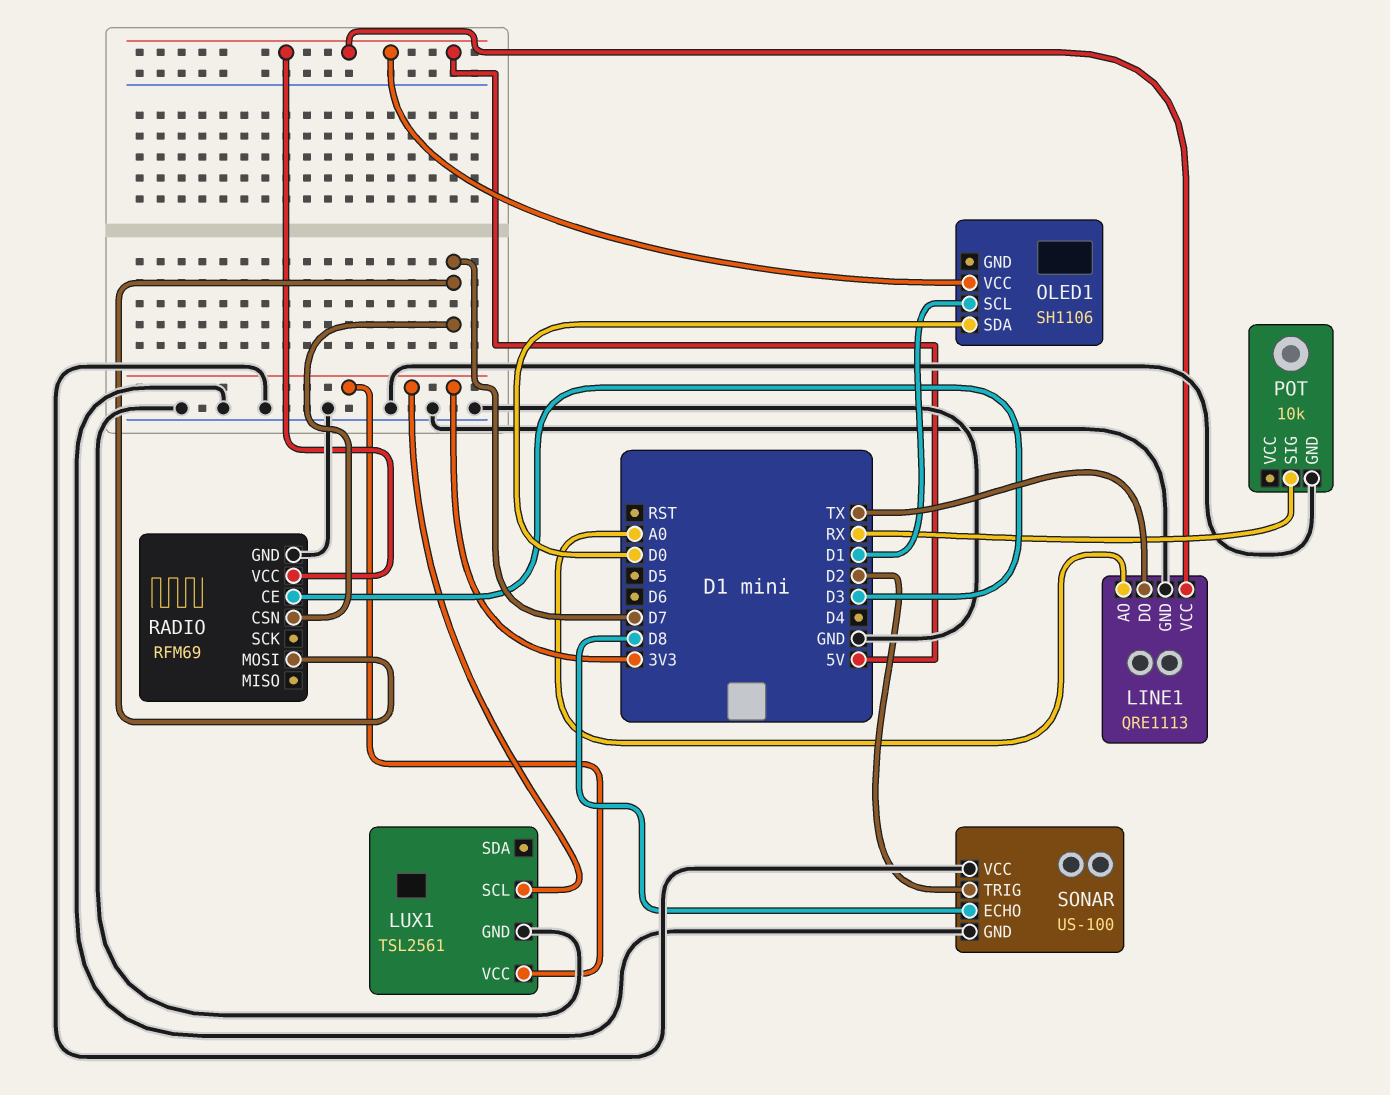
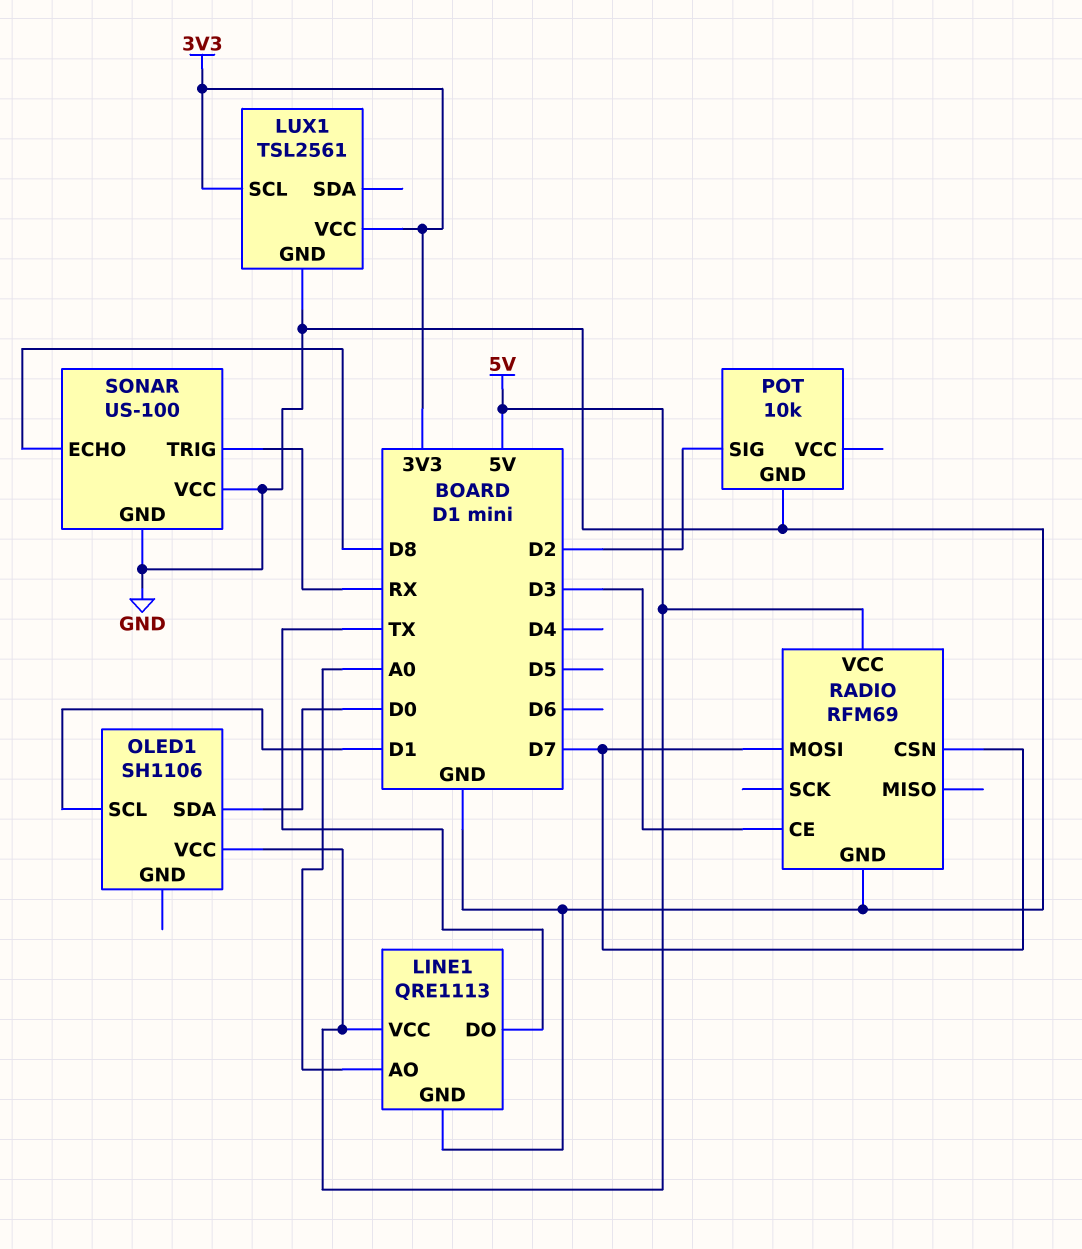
POT pin SIG: RX -> D2
SONAR pin TRIG: D2 -> RX

